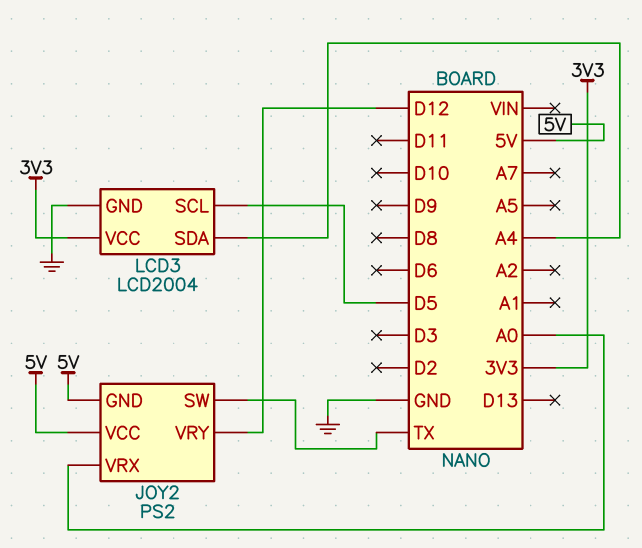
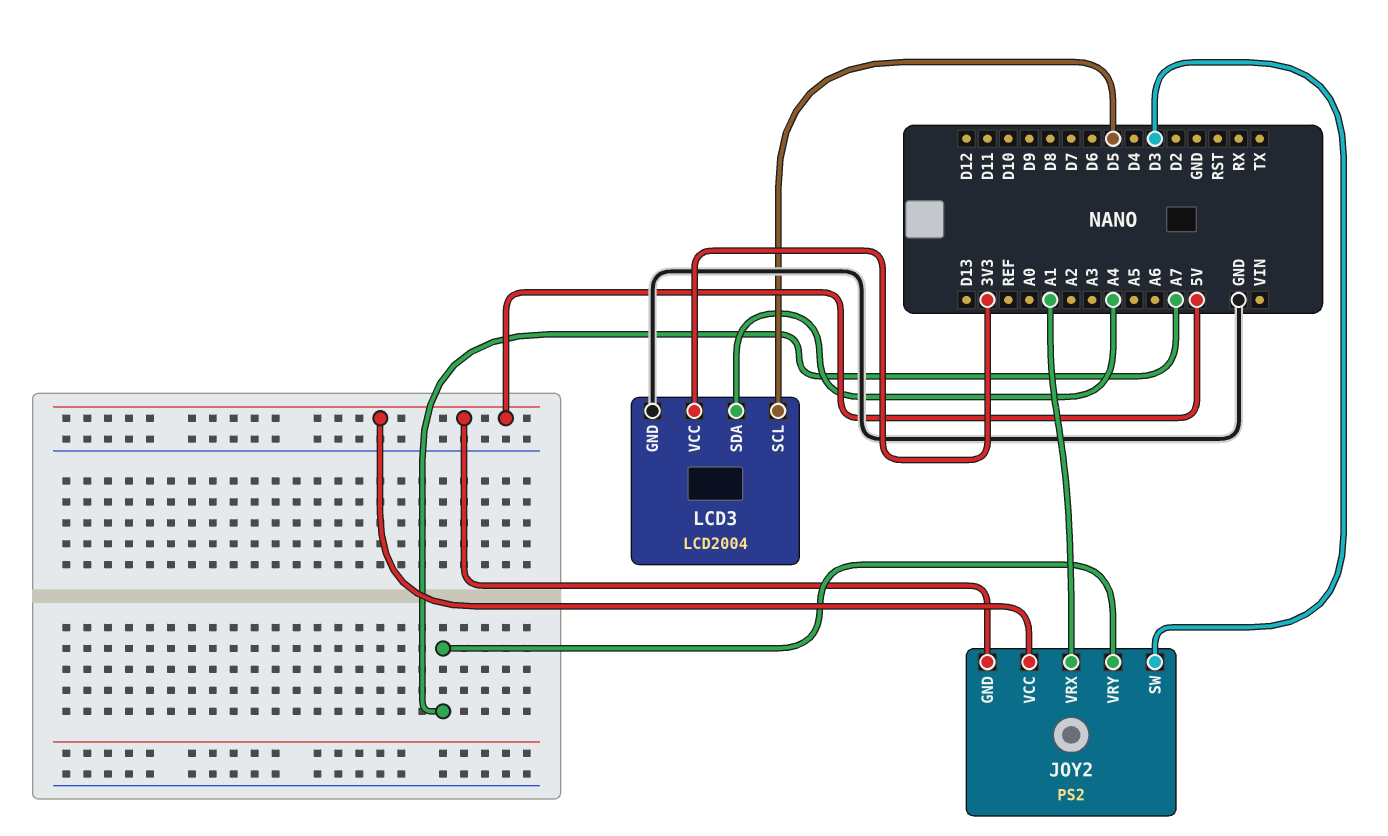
JOY2 pin SW: TX -> D3
JOY2 pin VRX: A0 -> A1
JOY2 pin VRY: D12 -> A7

